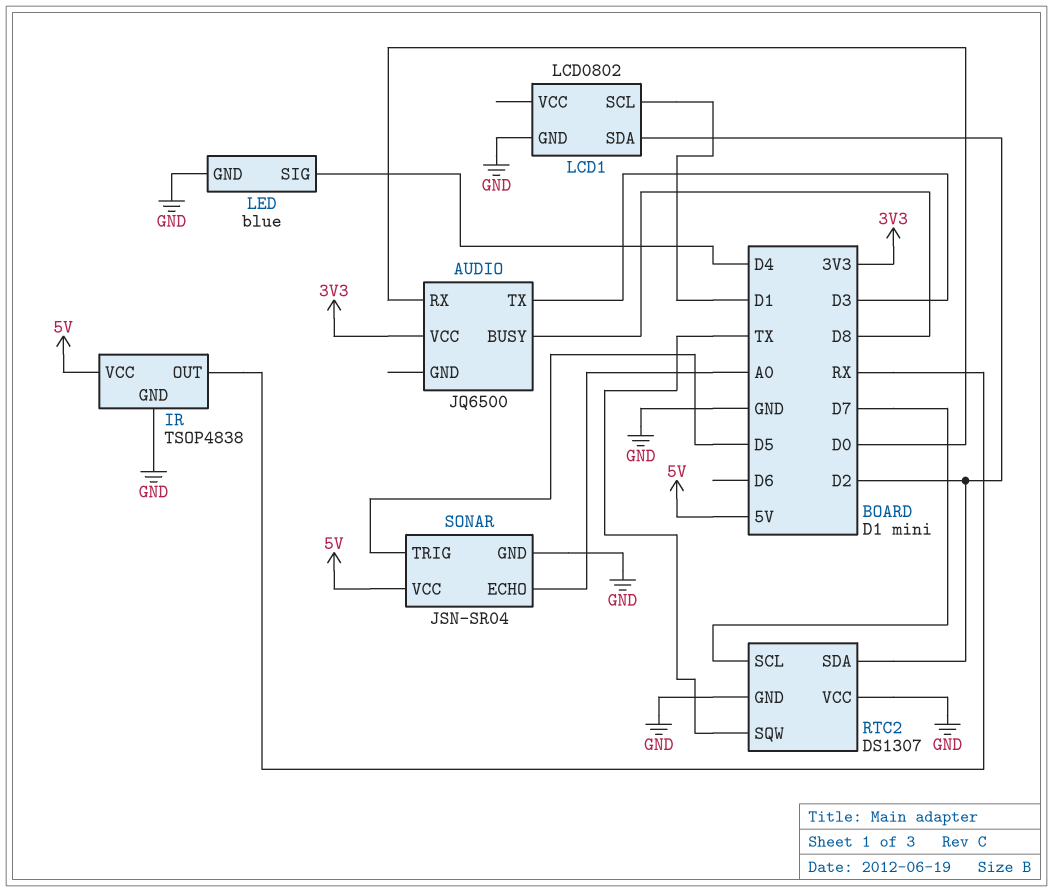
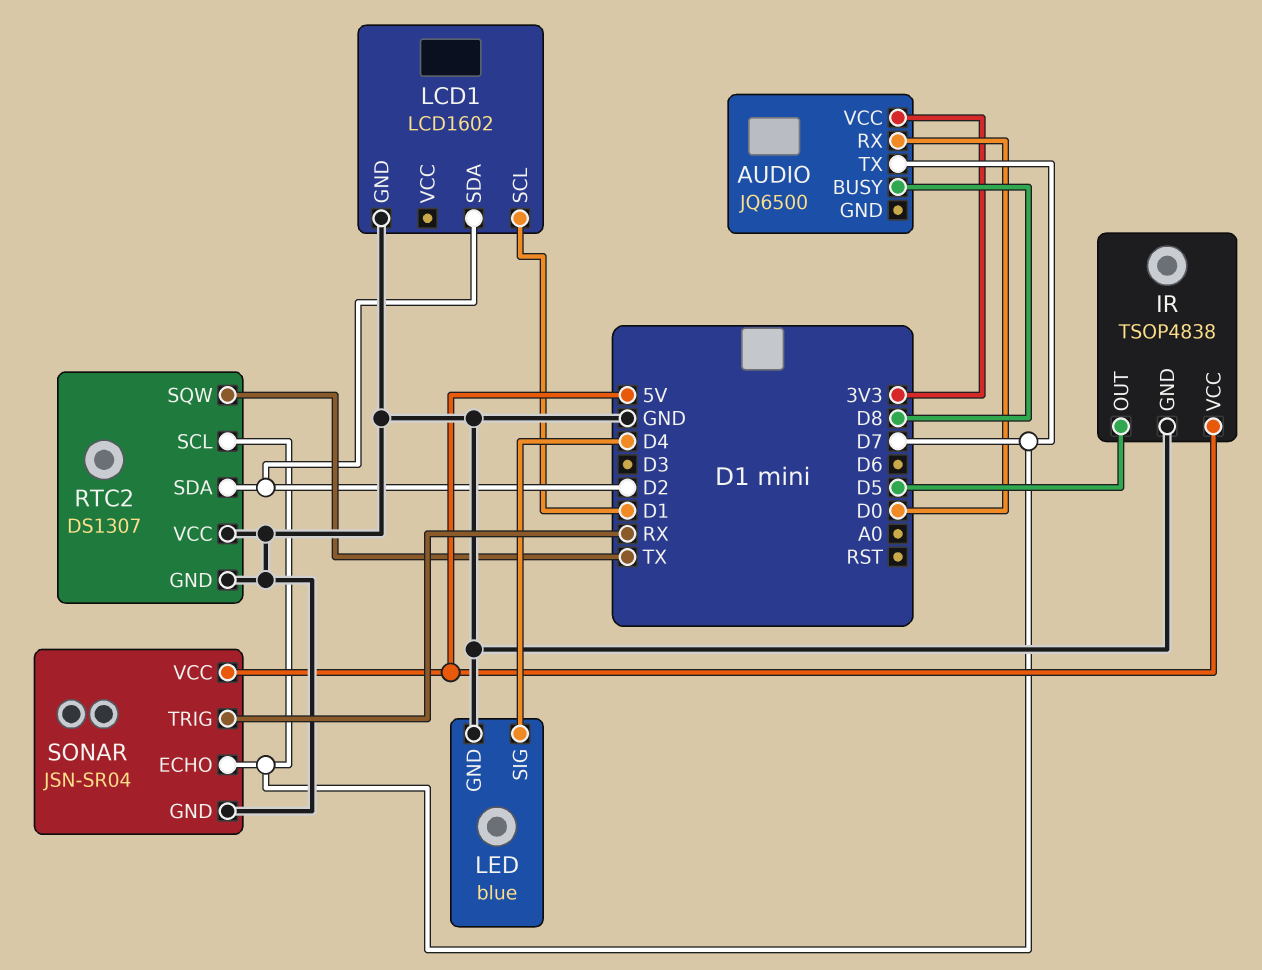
AUDIO pin TX: D3 -> D7
IR pin OUT: RX -> D5
LCD1: LCD0802 -> LCD1602
SONAR pin ECHO: A0 -> D7
SONAR pin TRIG: D5 -> RX

